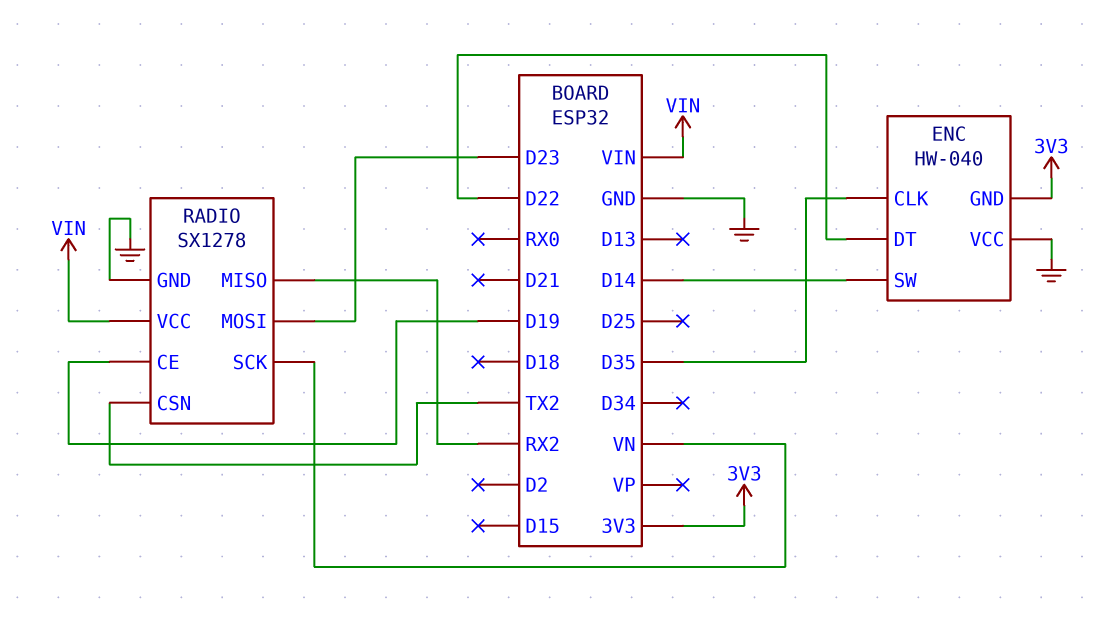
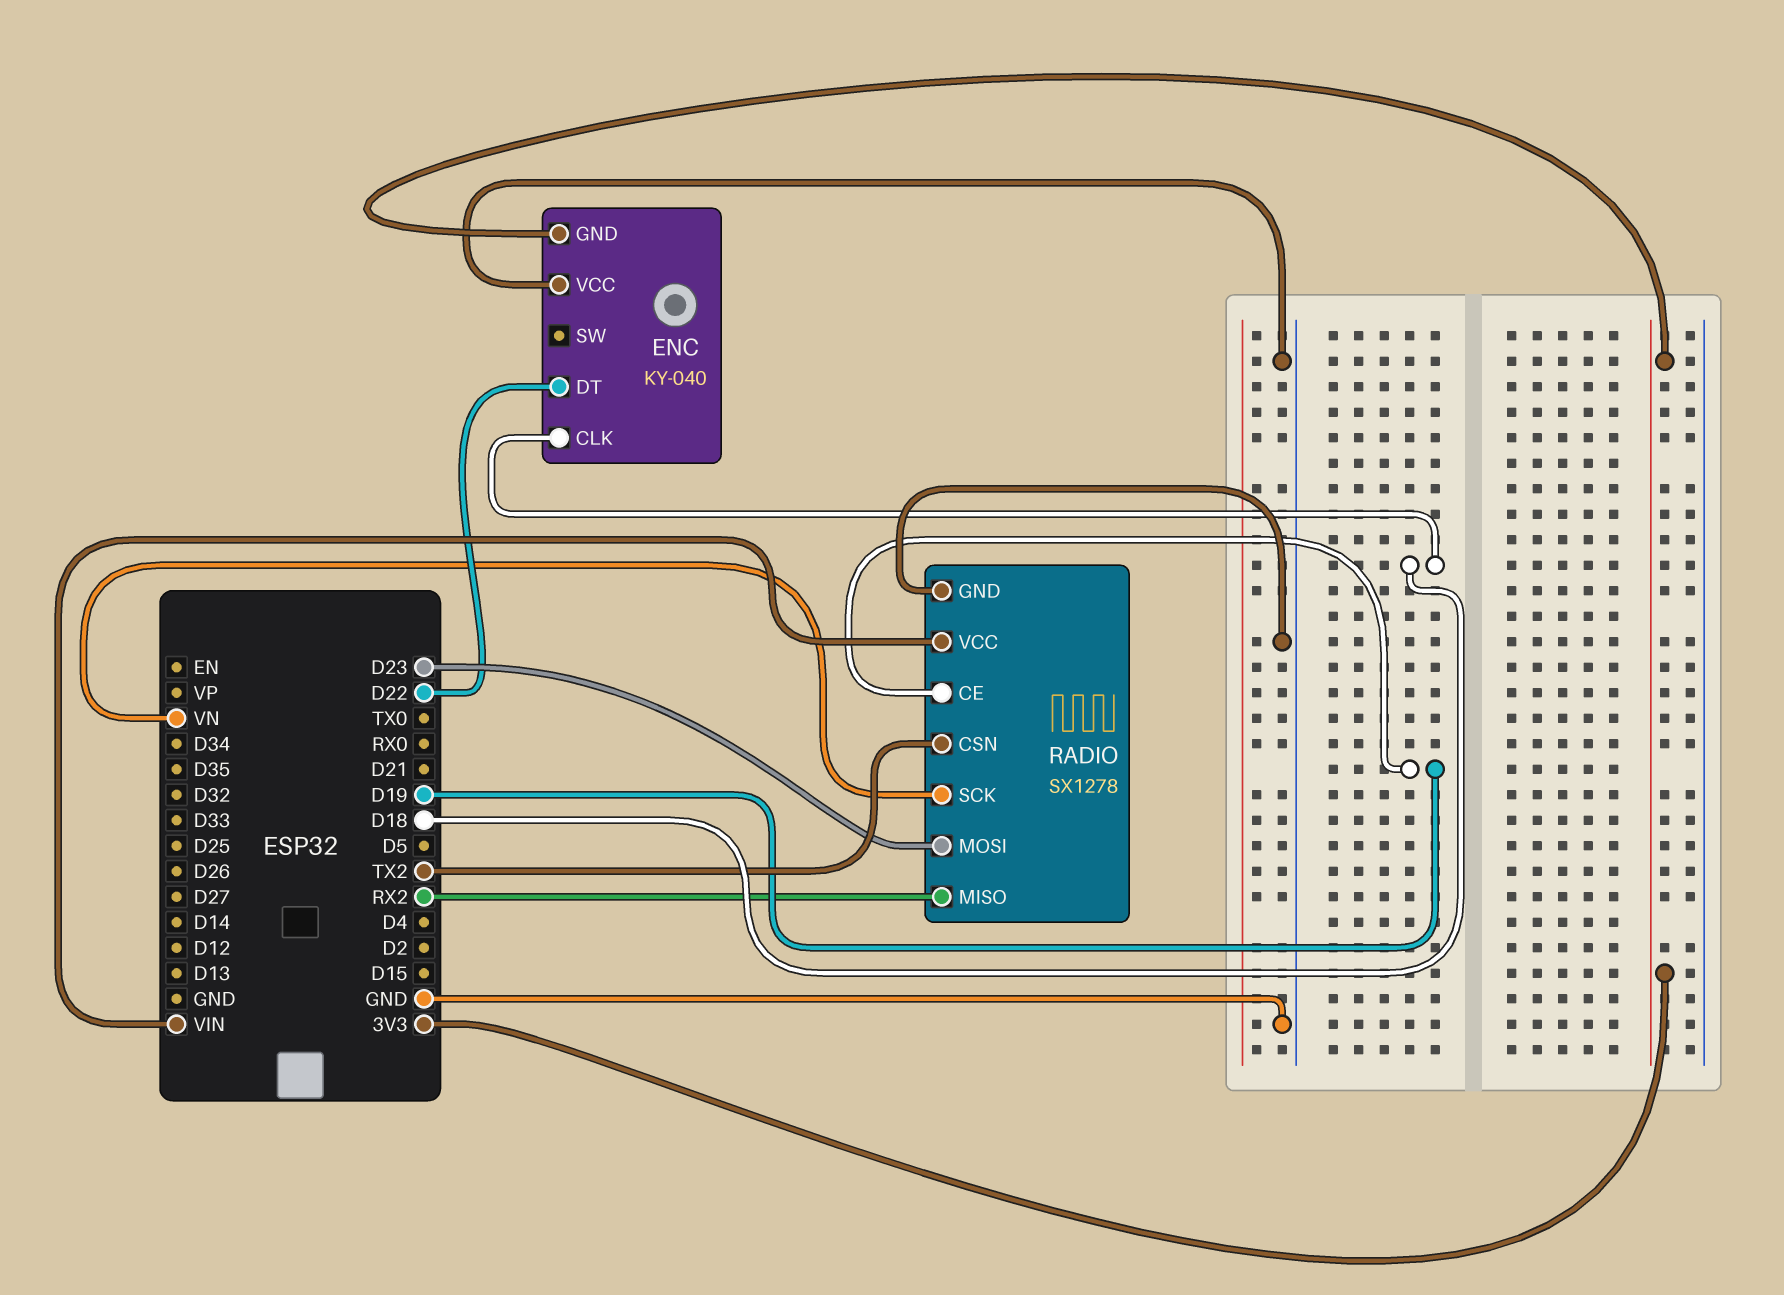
ENC: HW-040 -> KY-040
ENC pin CLK: D35 -> D18
ENC pin SW: D14 -> none

